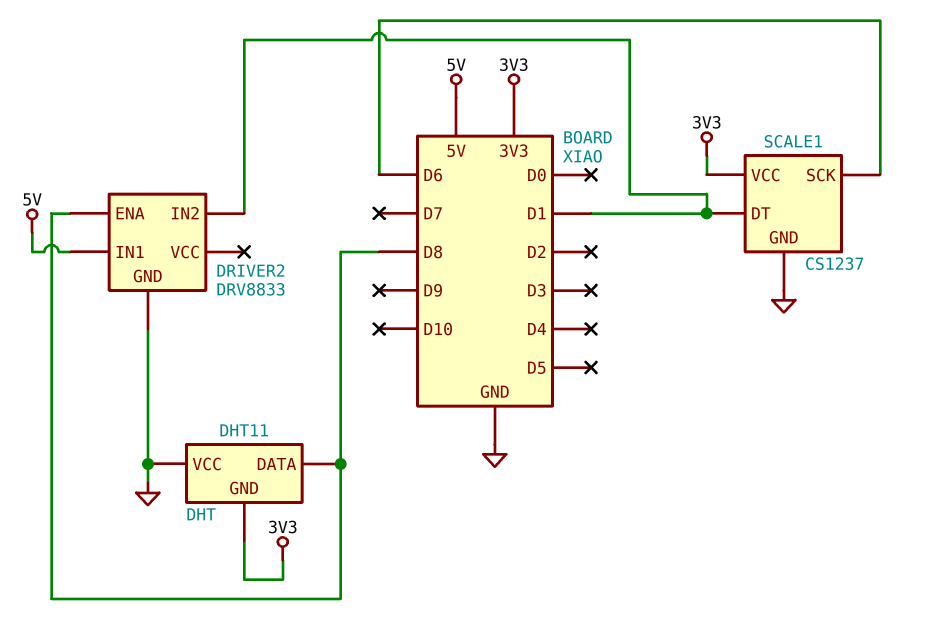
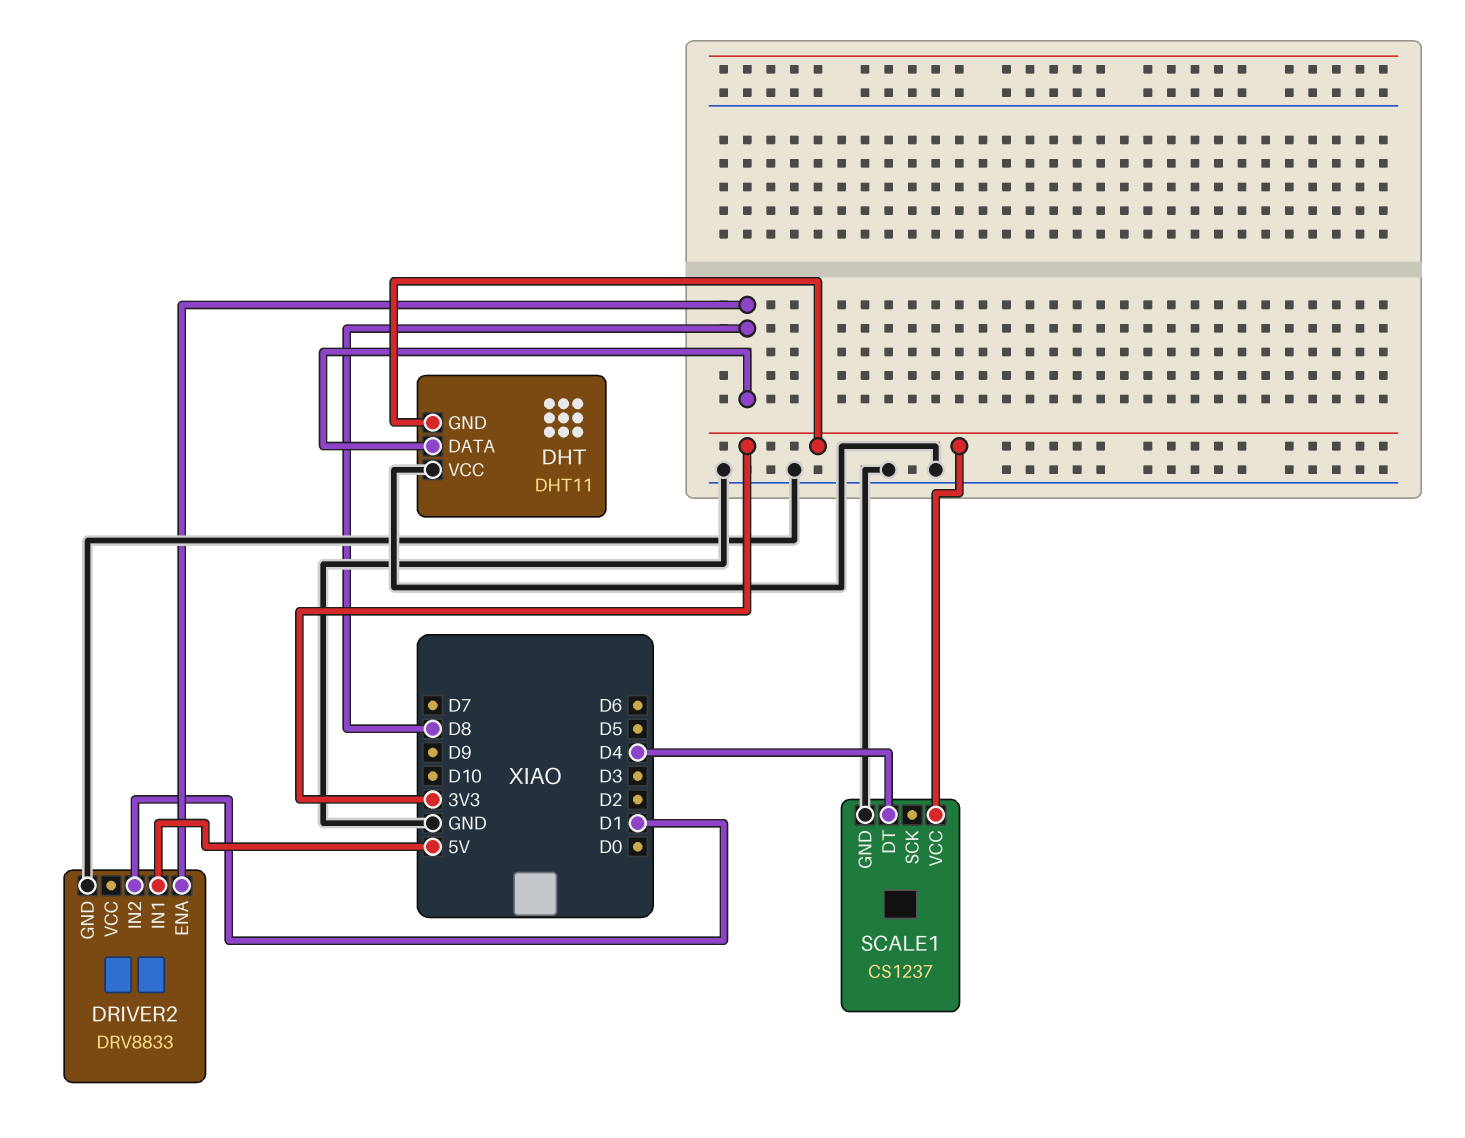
SCALE1 pin DT: D1 -> D4
SCALE1 pin SCK: D6 -> none

